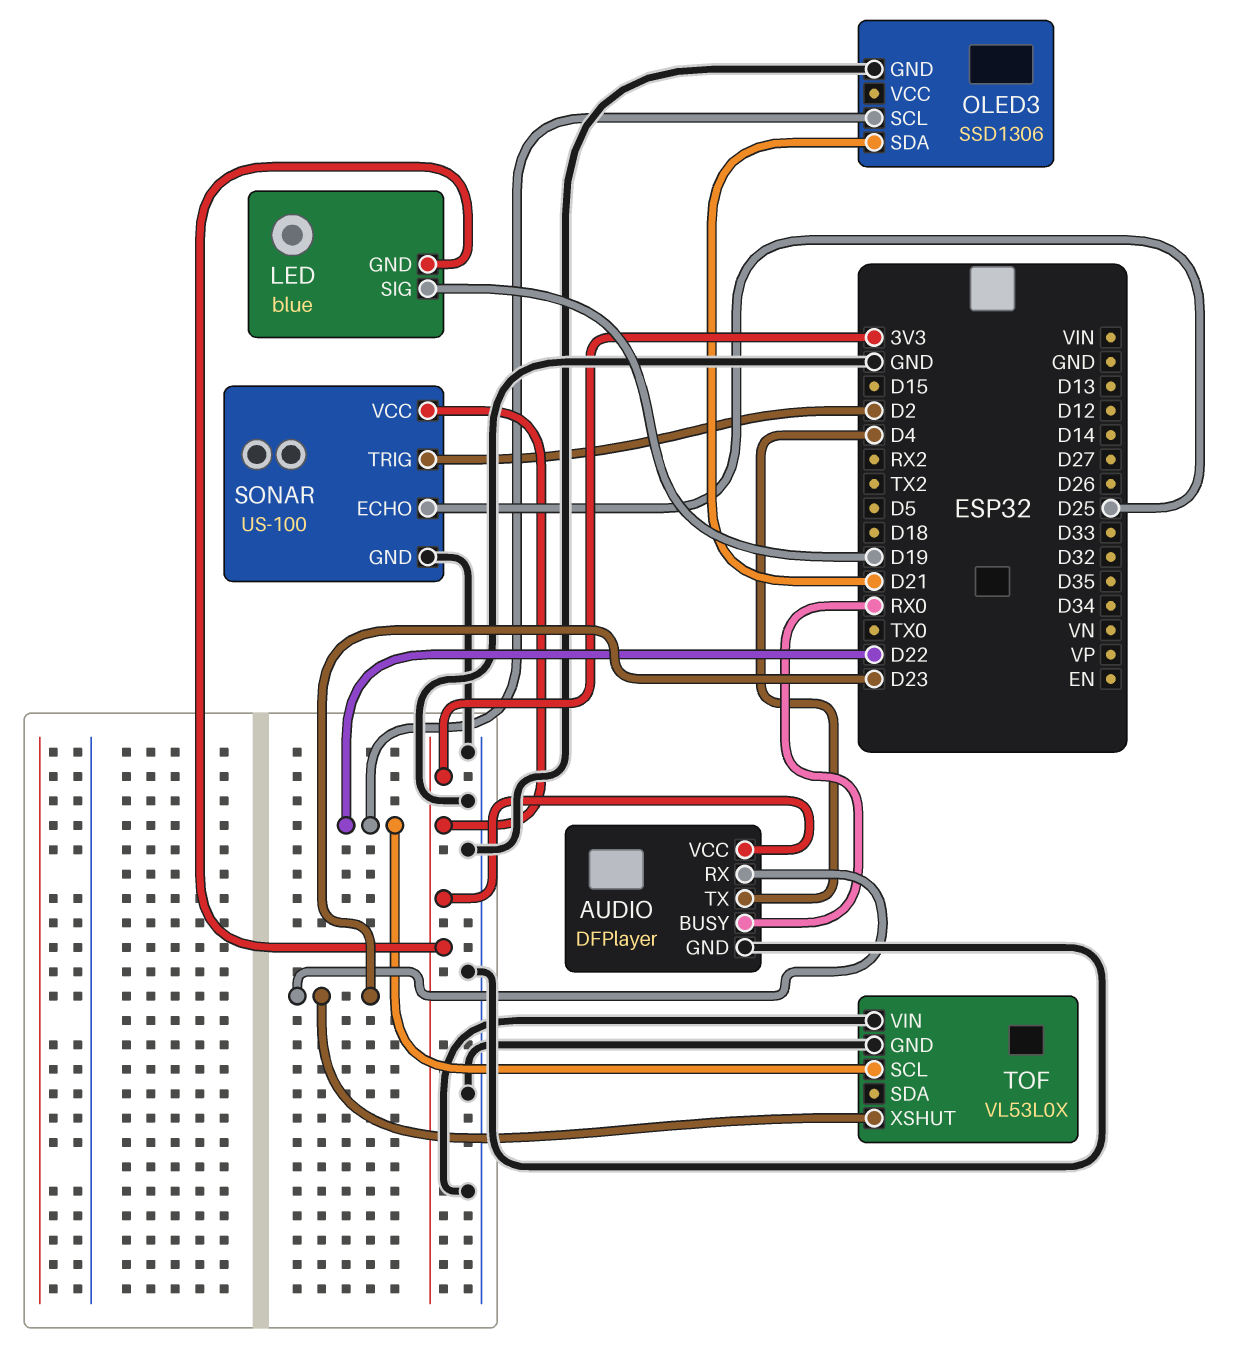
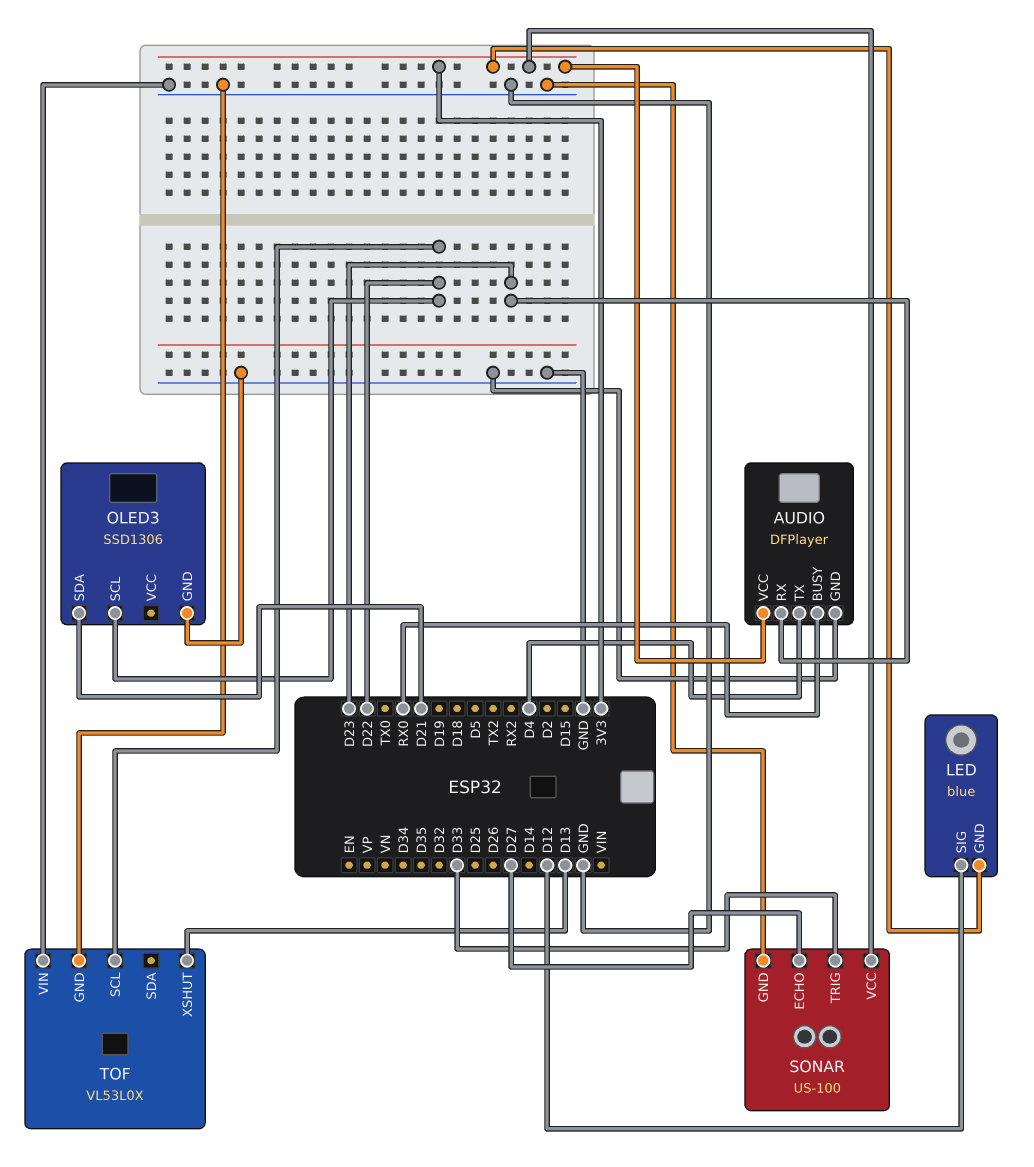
LED pin SIG: D19 -> D12
SONAR pin ECHO: D25 -> D27
SONAR pin TRIG: D2 -> D33
TOF pin XSHUT: D23 -> D13

